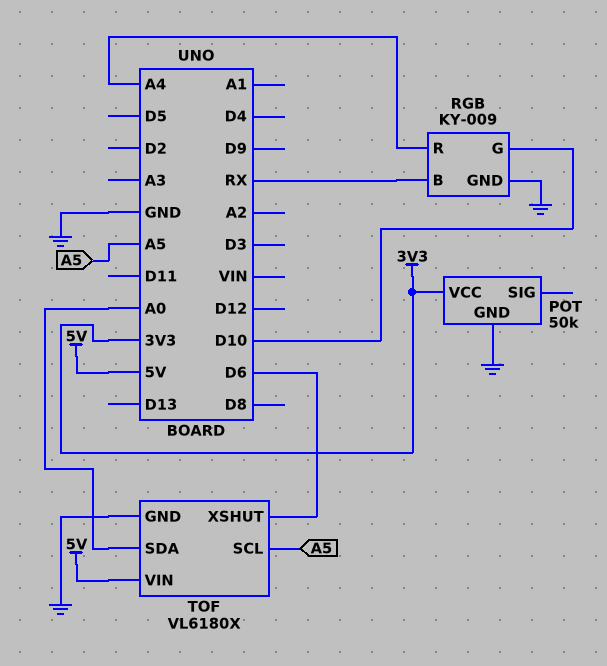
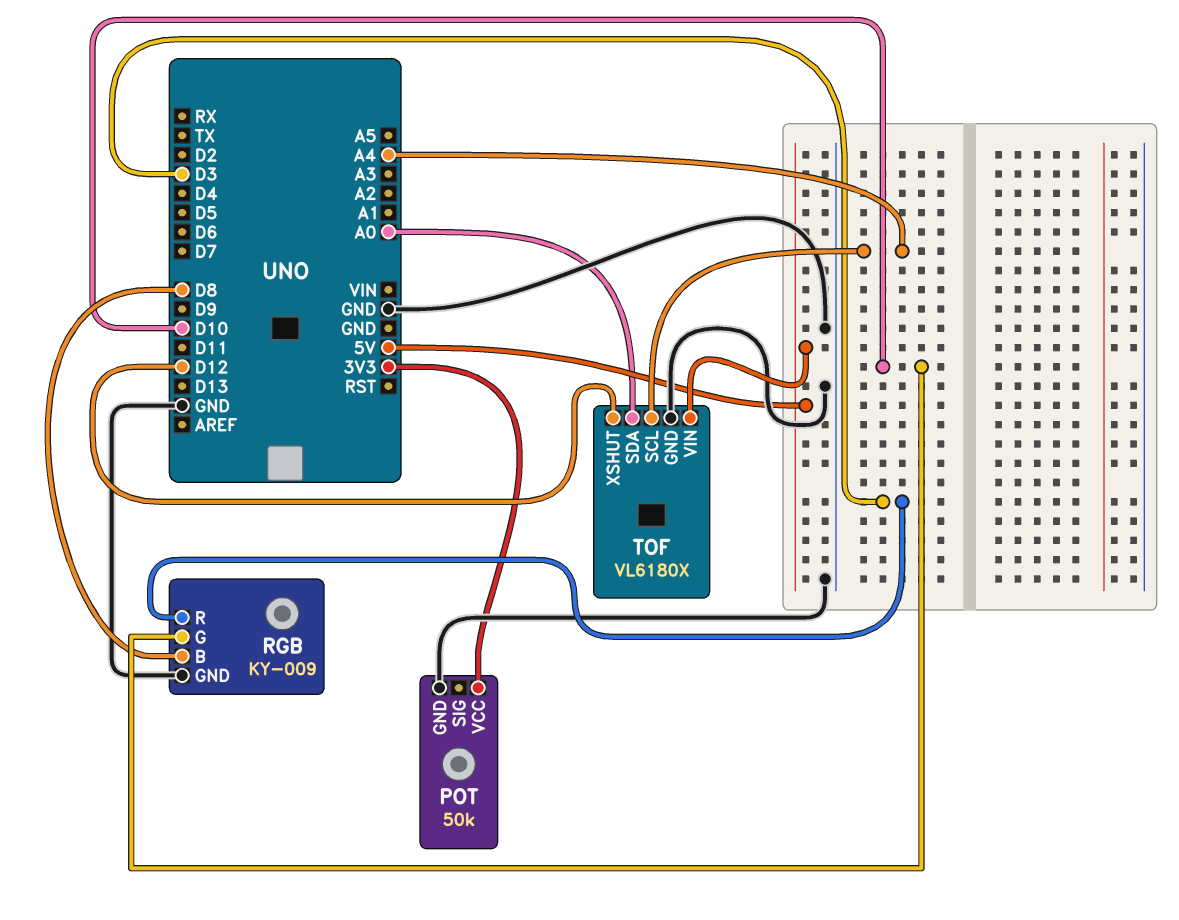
RGB pin B: RX -> D8
RGB pin R: A4 -> D3
TOF pin SCL: A5 -> A4
TOF pin XSHUT: D6 -> D12

